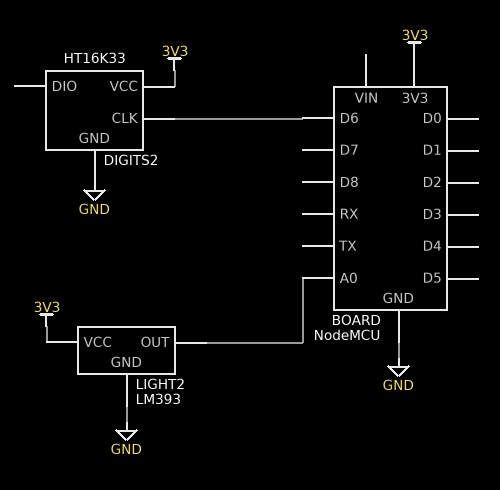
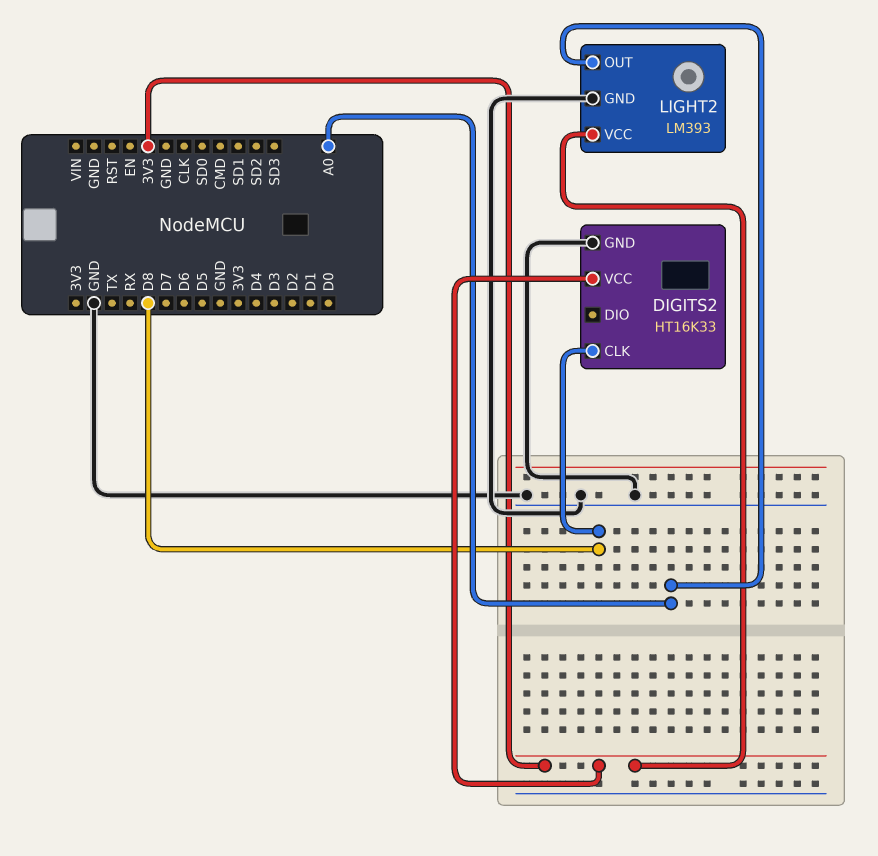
DIGITS2 pin CLK: D6 -> D8

